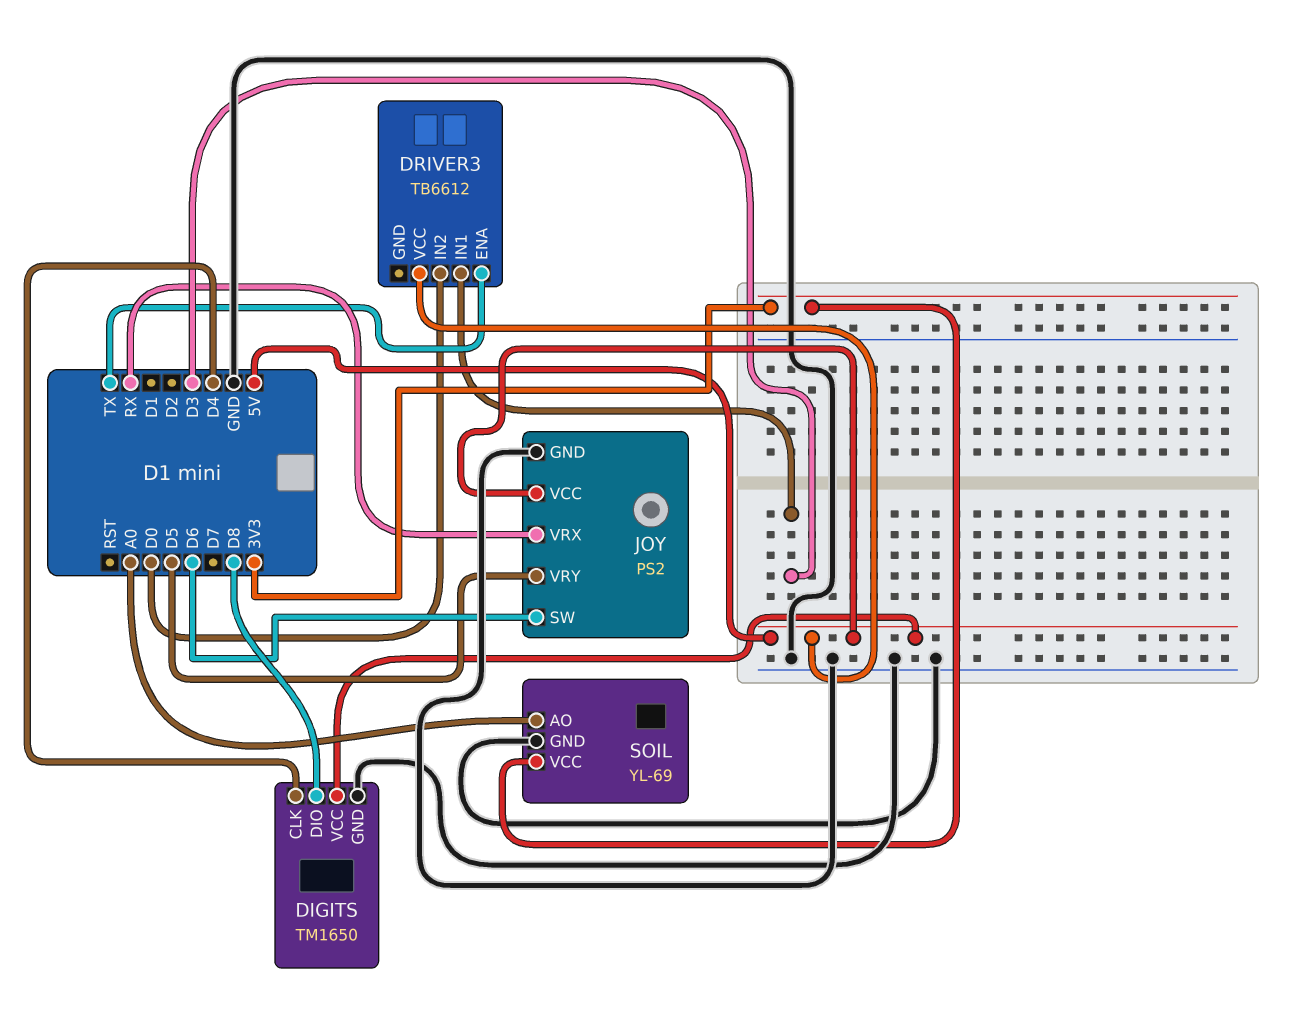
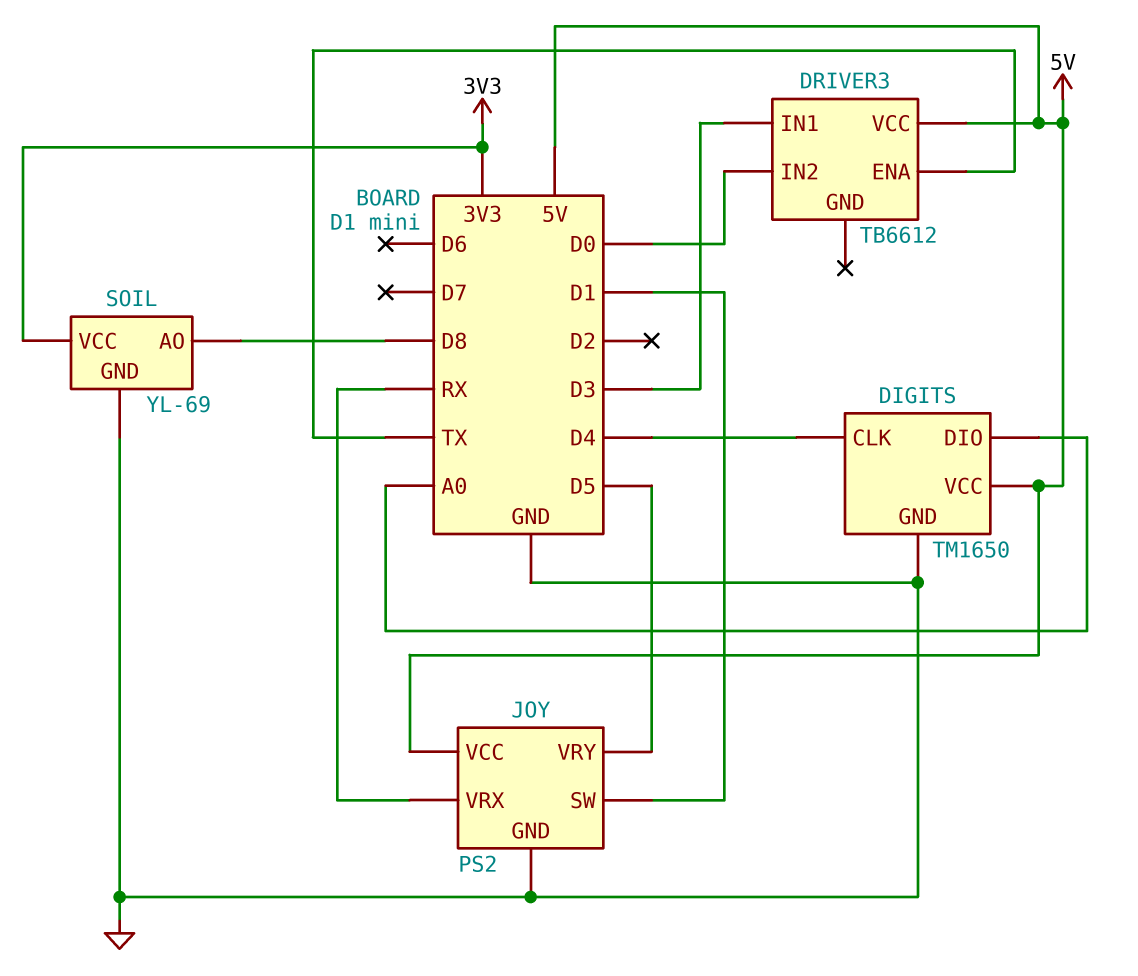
DIGITS pin DIO: D8 -> A0
JOY pin SW: D6 -> D1
SOIL pin AO: A0 -> D8

